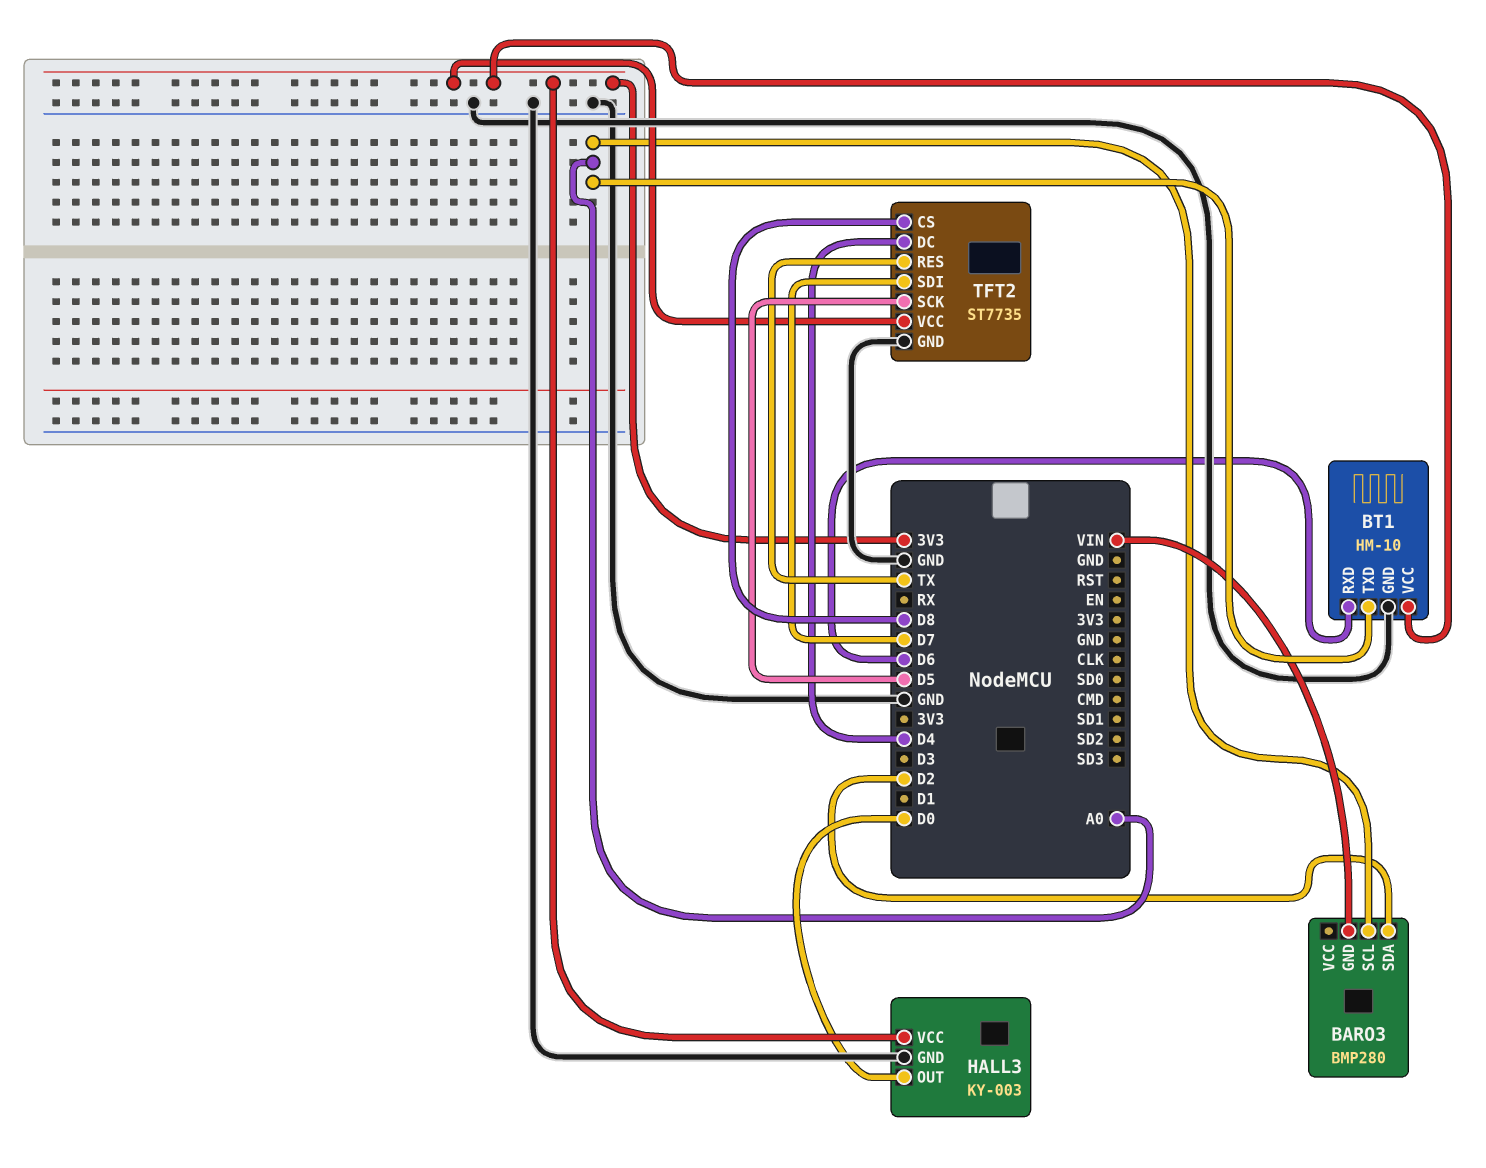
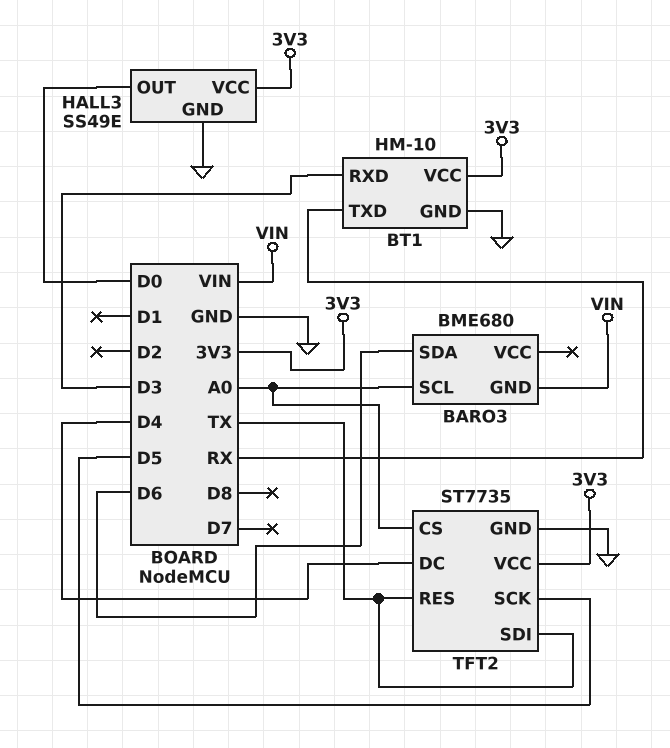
BARO3: BMP280 -> BME680
BARO3 pin SDA: D2 -> D6
BT1 pin RXD: D6 -> D3
BT1 pin TXD: A0 -> RX
HALL3: KY-003 -> SS49E
TFT2 pin CS: D8 -> A0
TFT2 pin SDI: D7 -> TX

